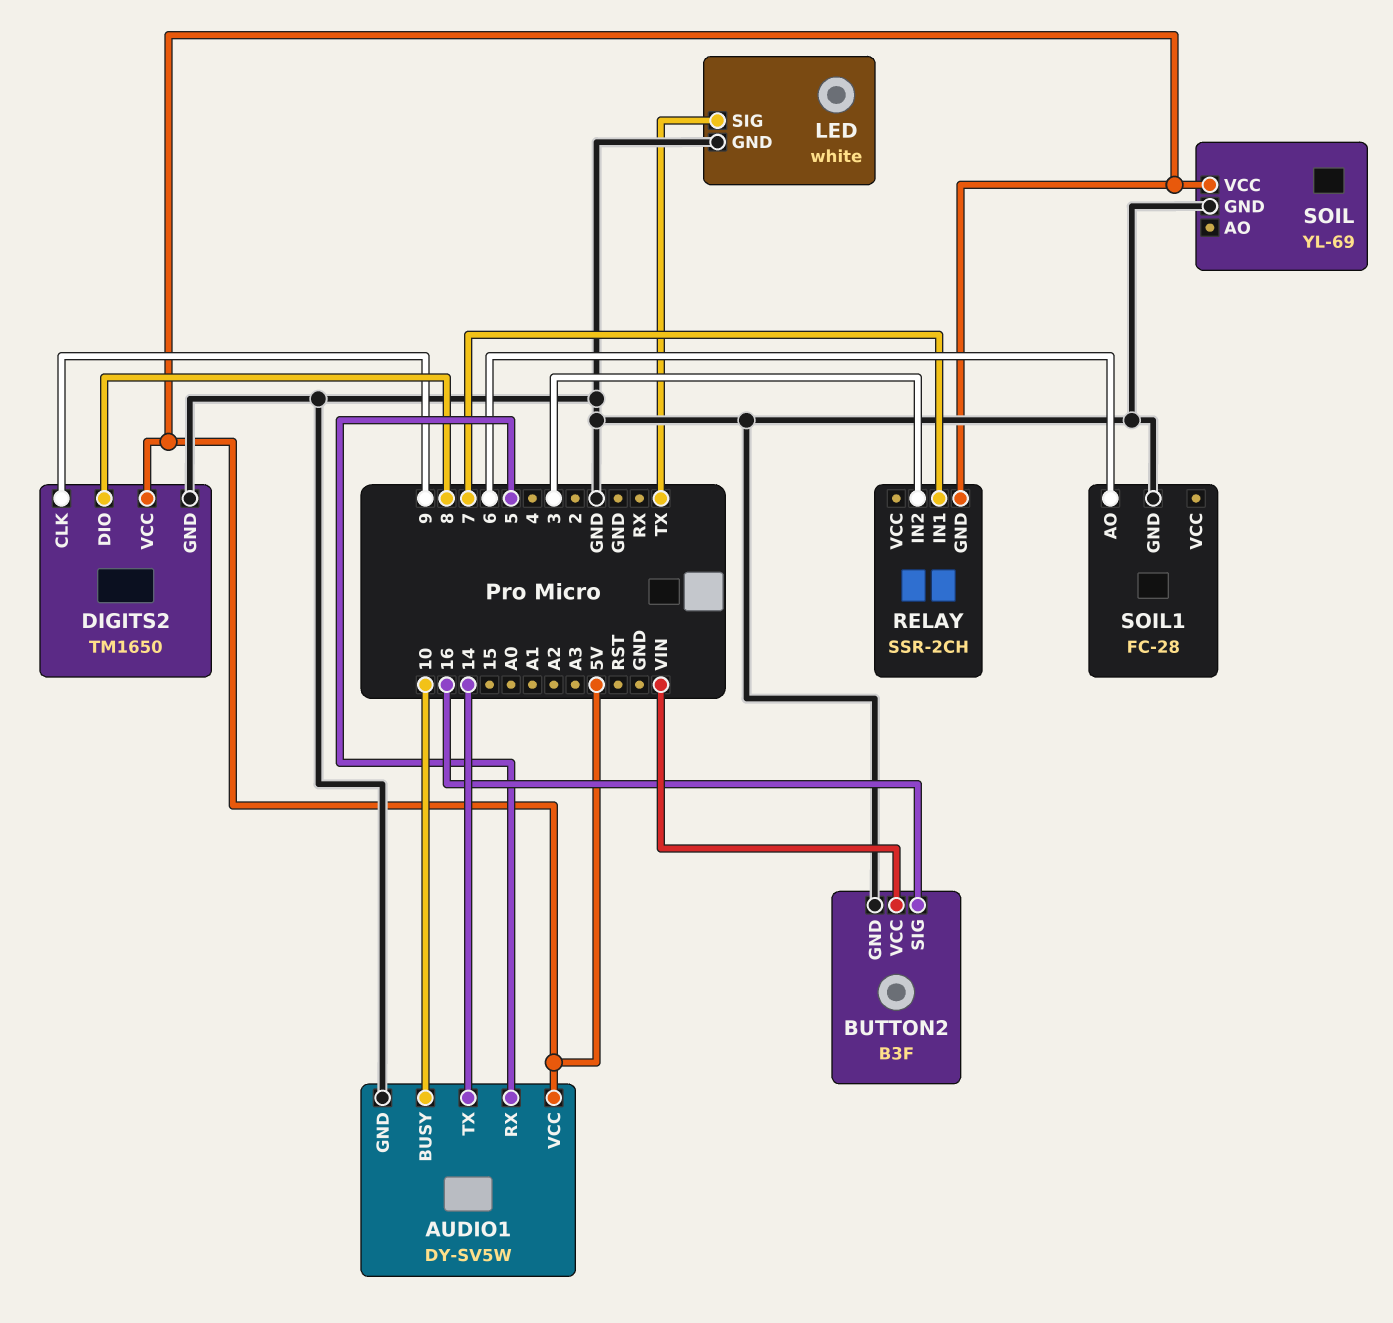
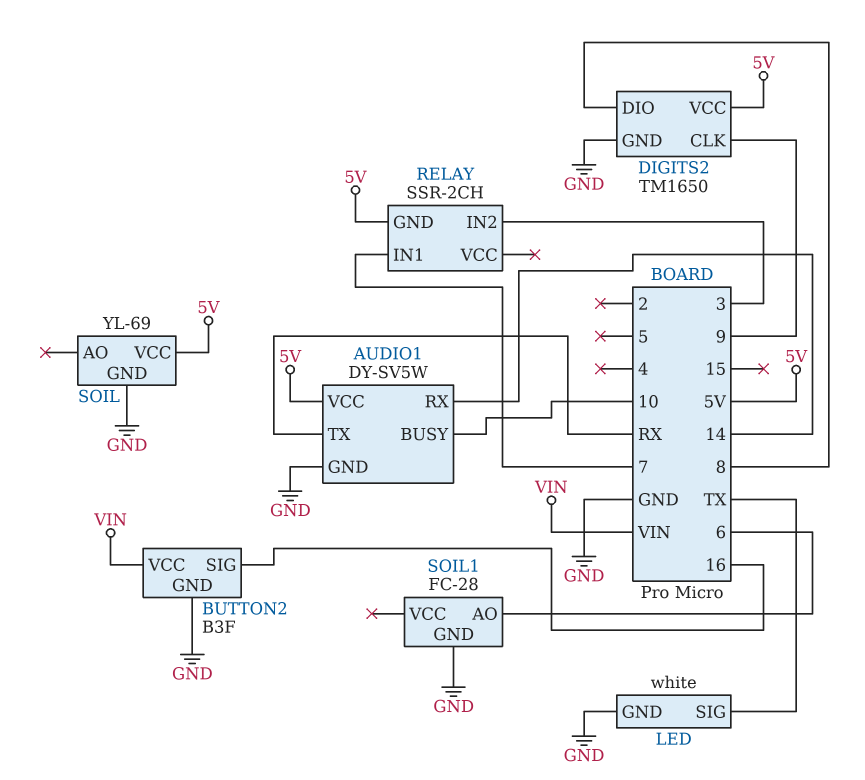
AUDIO1 pin RX: 5 -> 14
AUDIO1 pin TX: 14 -> RX

